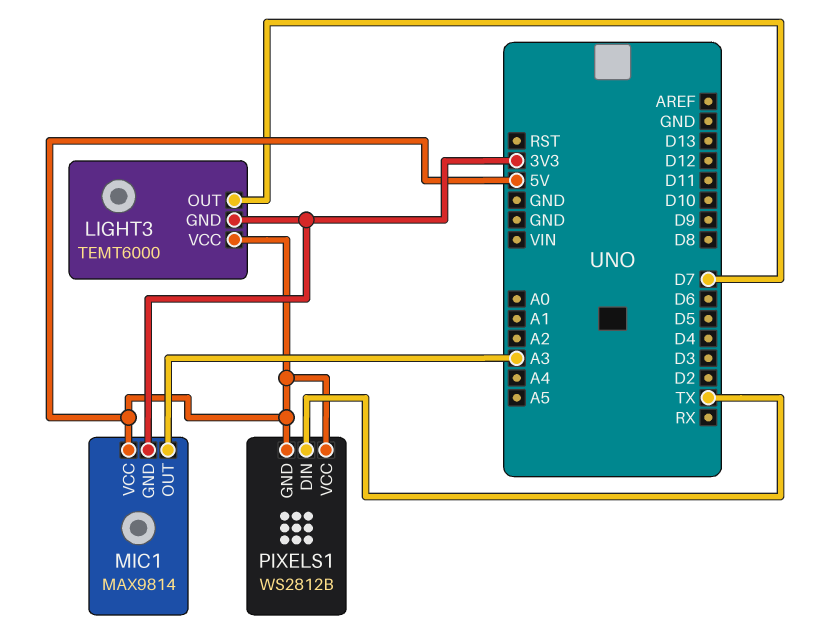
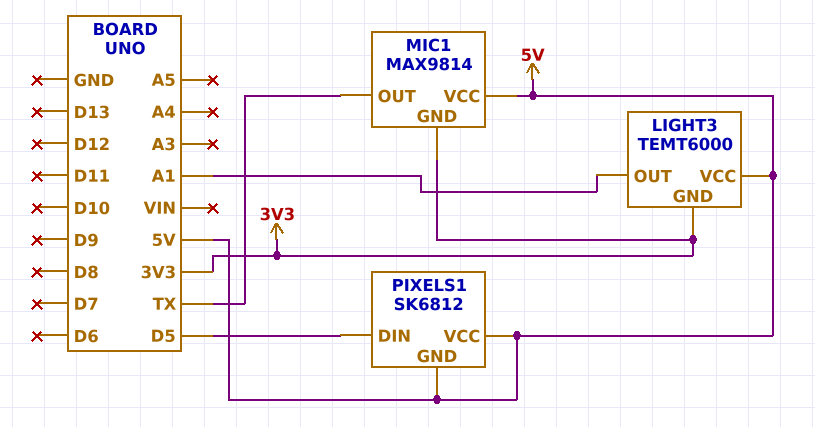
LIGHT3 pin OUT: D7 -> A1
MIC1 pin OUT: A3 -> TX
PIXELS1: WS2812B -> SK6812
PIXELS1 pin DIN: TX -> D5

